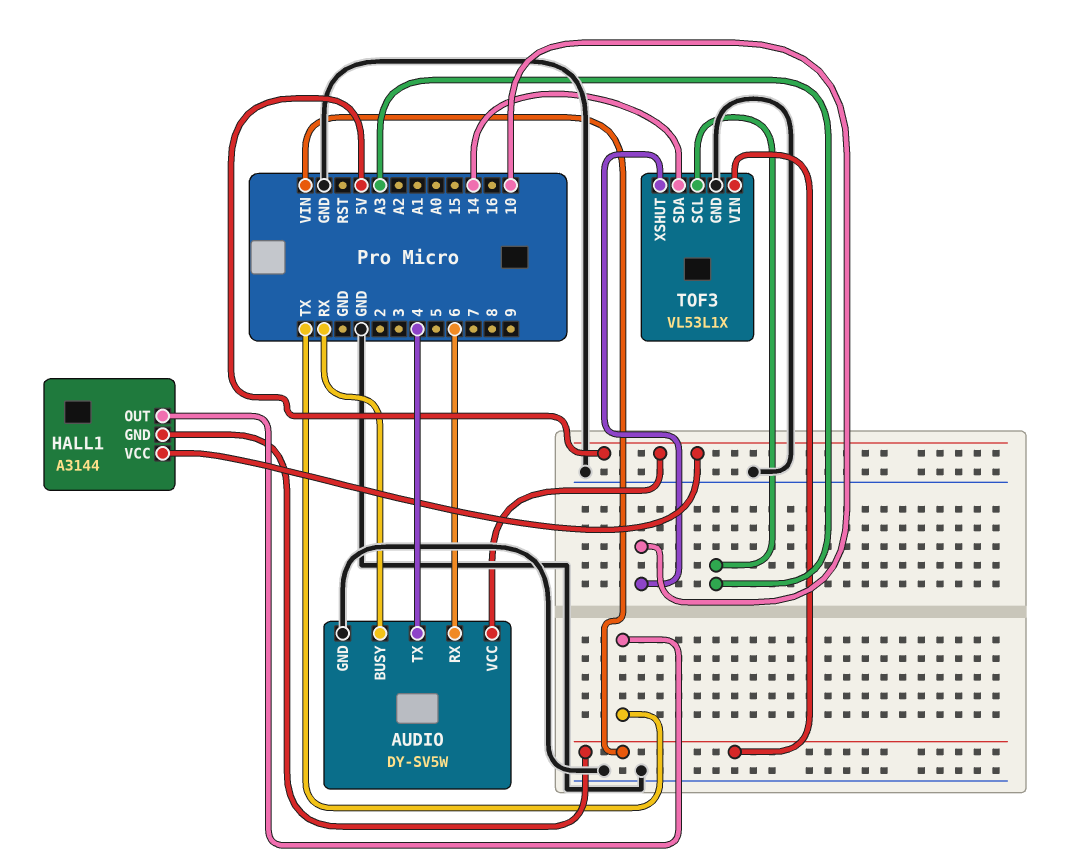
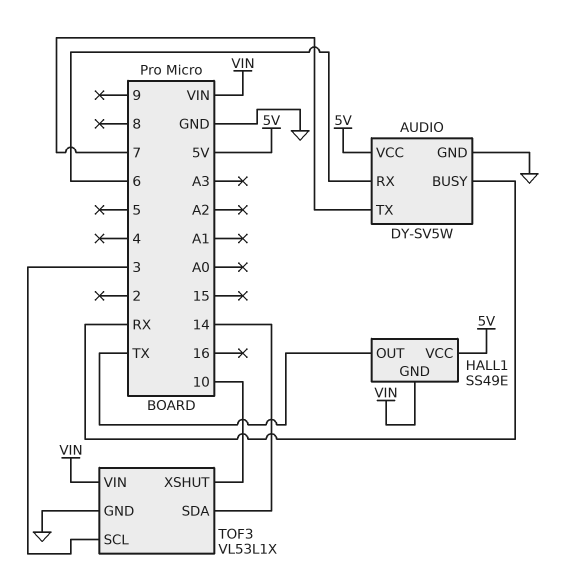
AUDIO pin TX: 4 -> 7
HALL1: A3144 -> SS49E
TOF3 pin SCL: A3 -> 3

